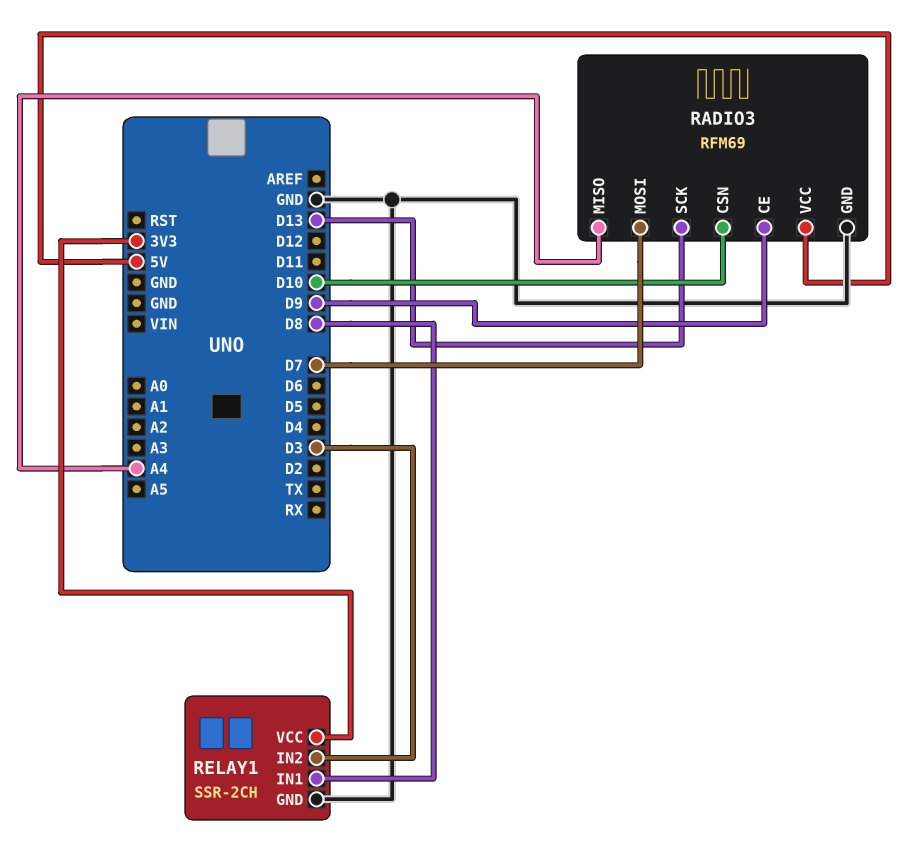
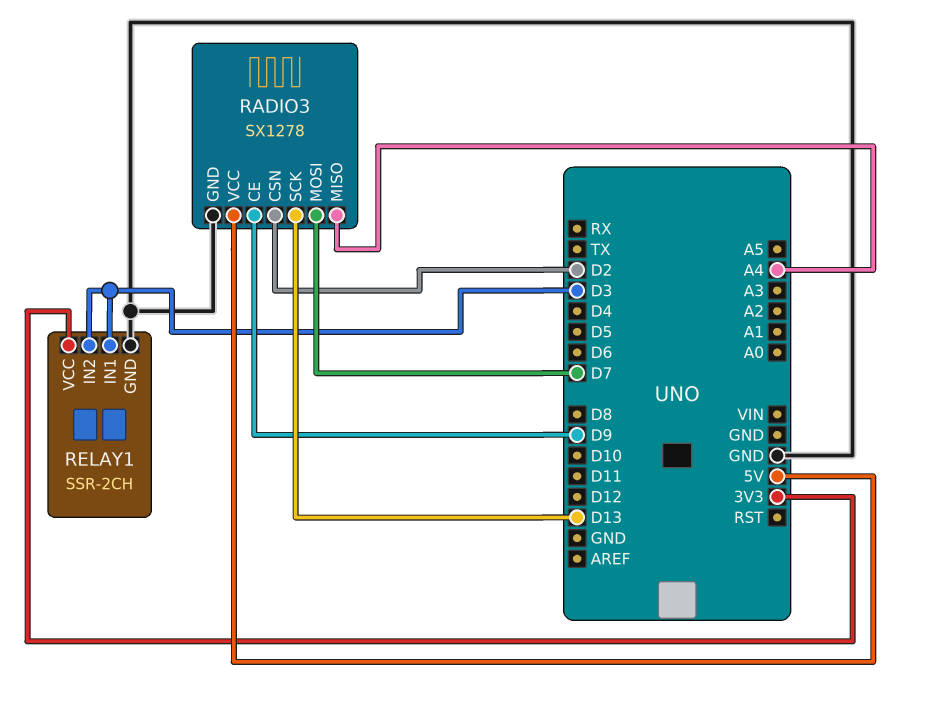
RADIO3: RFM69 -> SX1278
RADIO3 pin CSN: D10 -> D2
RELAY1 pin IN1: D8 -> D3

